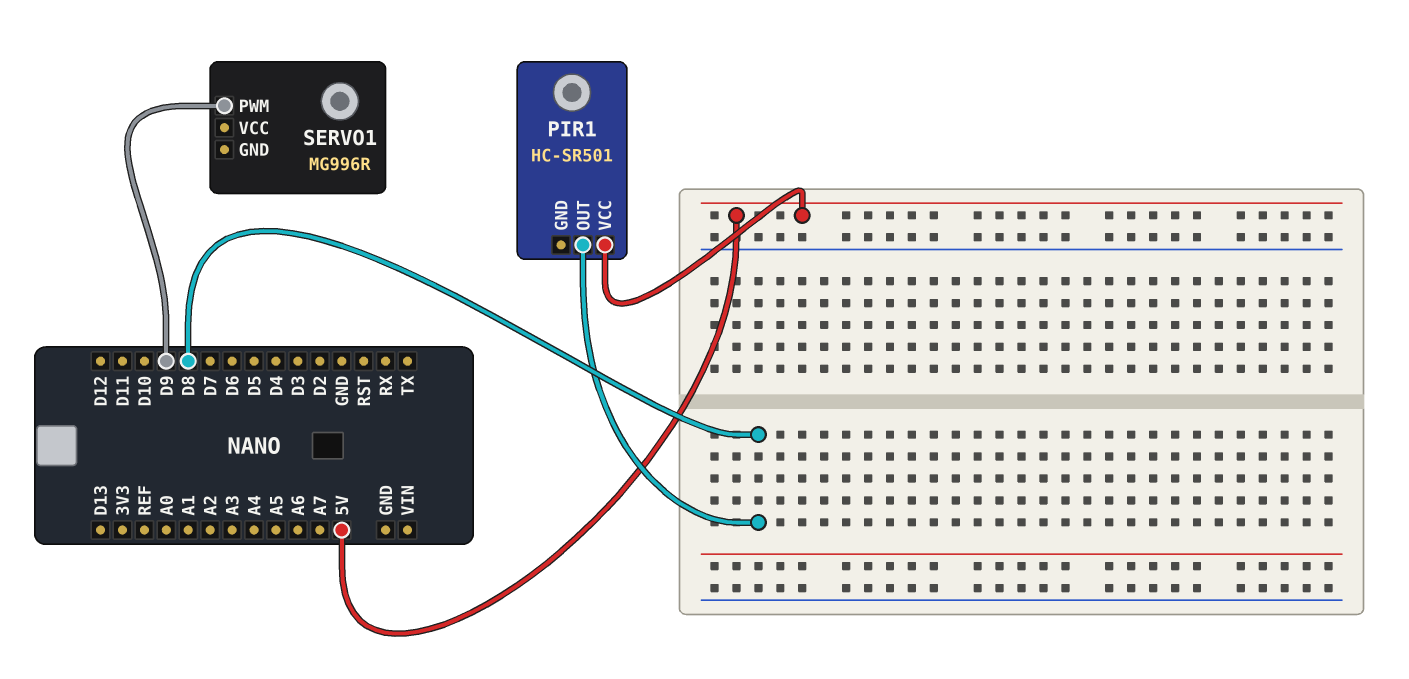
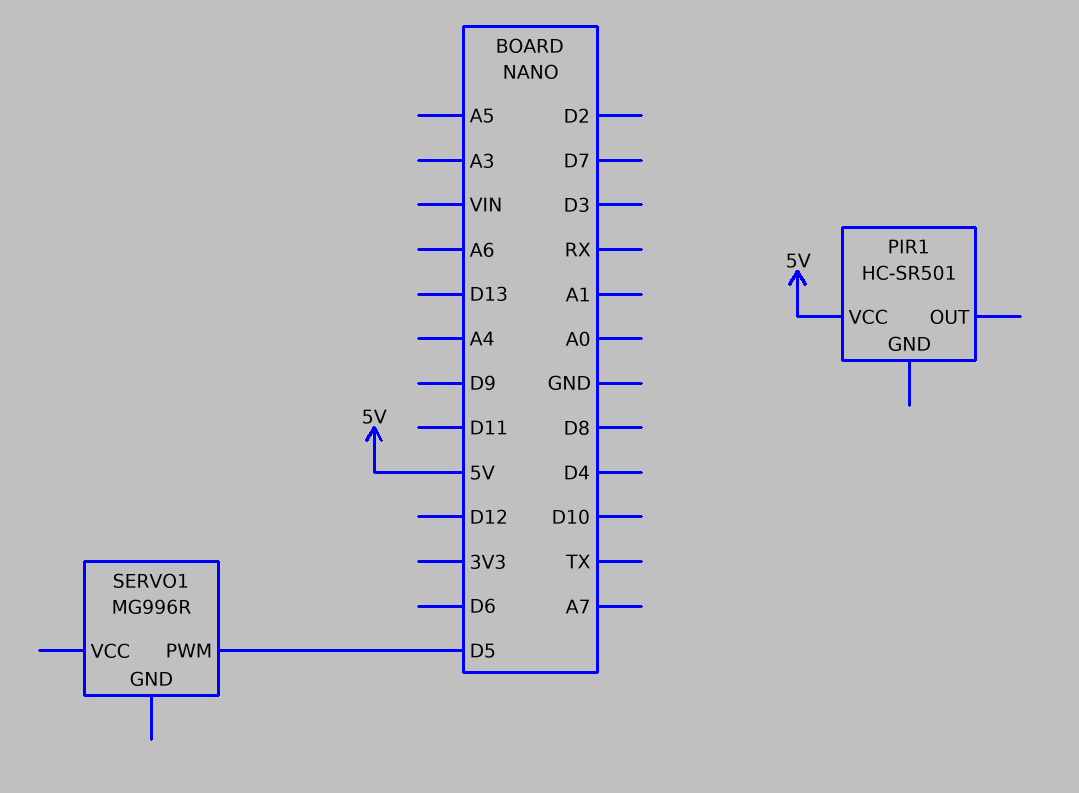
PIR1 pin OUT: D8 -> none
SERVO1 pin PWM: D9 -> D5

